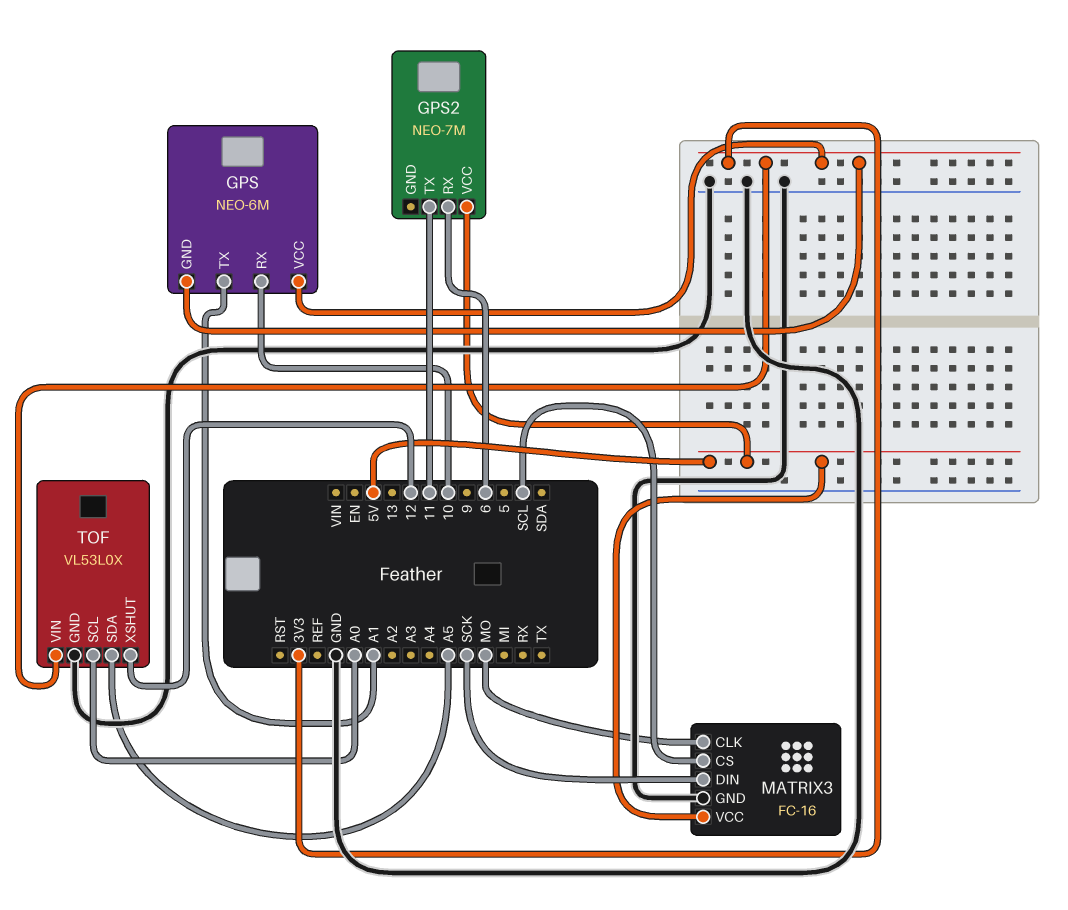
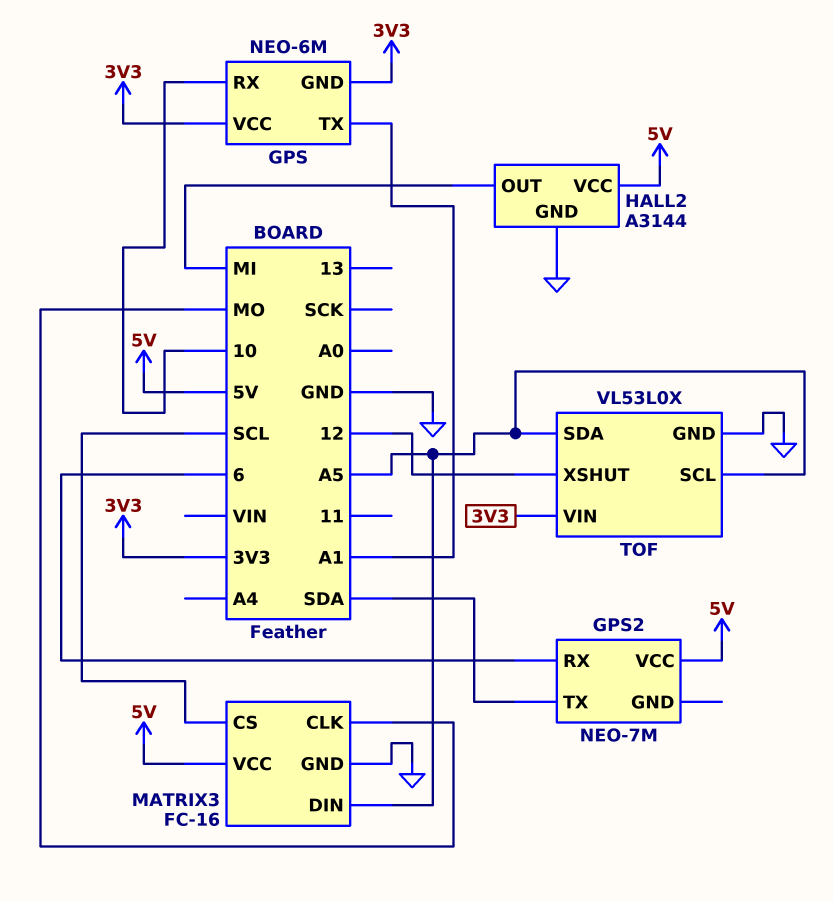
GPS2 pin TX: 11 -> SDA
HALL2: none -> A3144
HALL2 pin GND: none -> GND
HALL2 pin OUT: none -> MI
HALL2 pin VCC: none -> 5V
MATRIX3 pin DIN: SCK -> A5
TOF pin SCL: A0 -> A5

